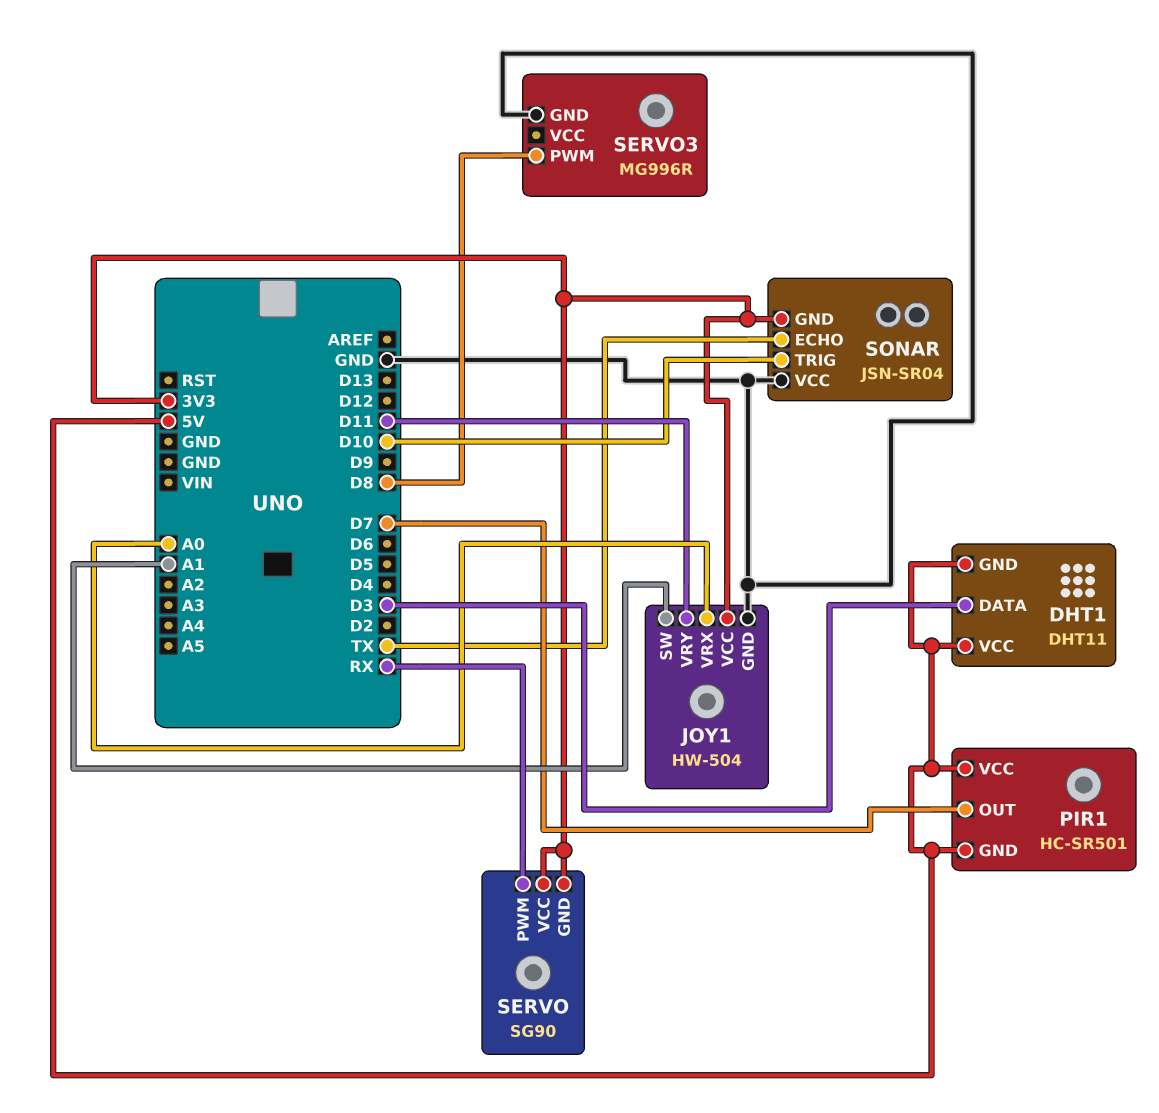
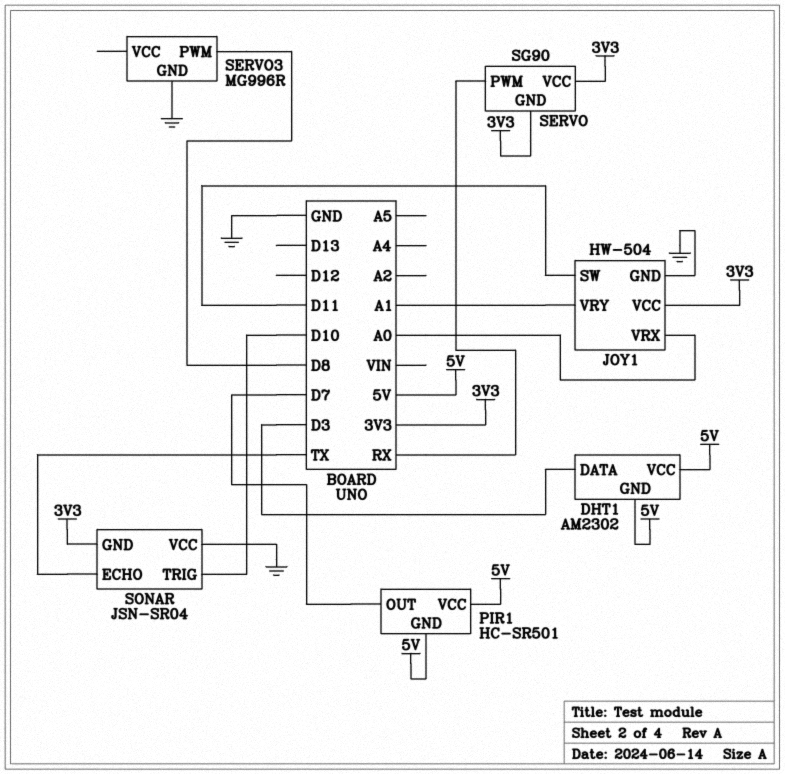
DHT1: DHT11 -> AM2302
JOY1 pin SW: A1 -> D11
JOY1 pin VRY: D11 -> A1

